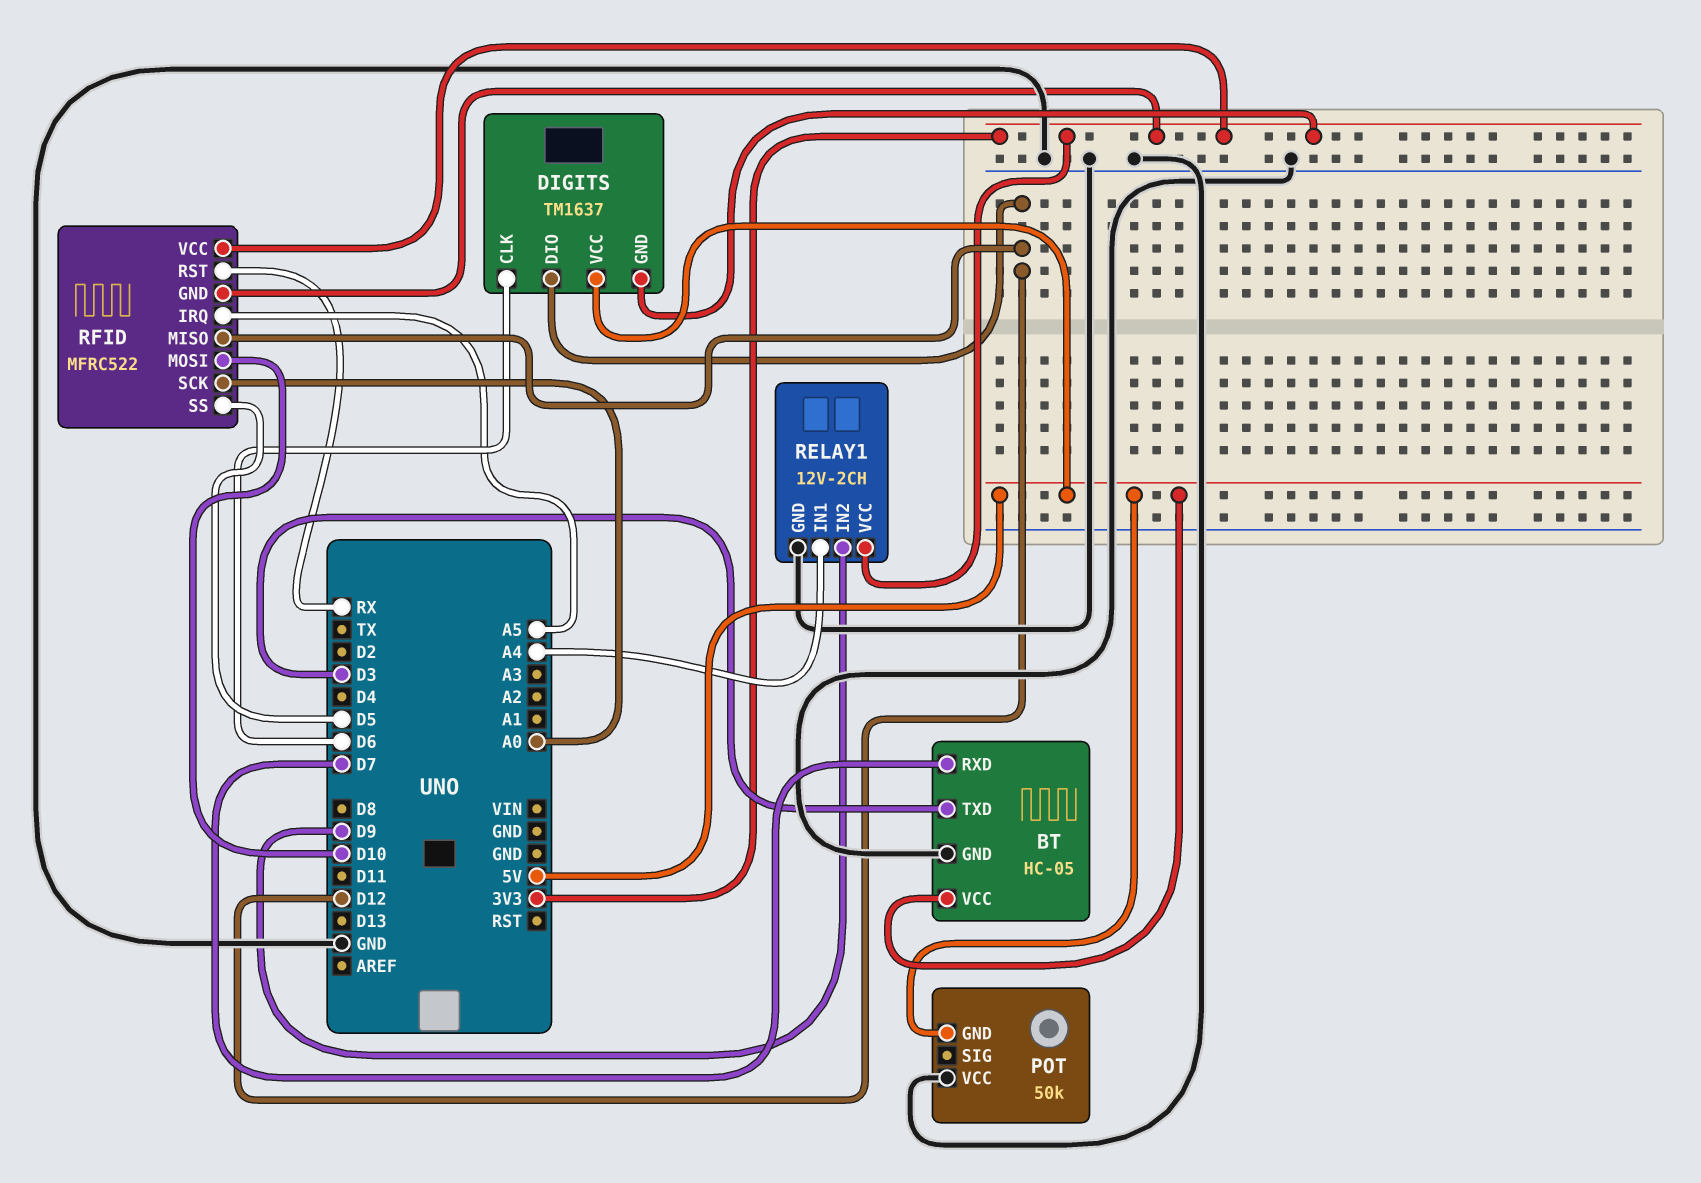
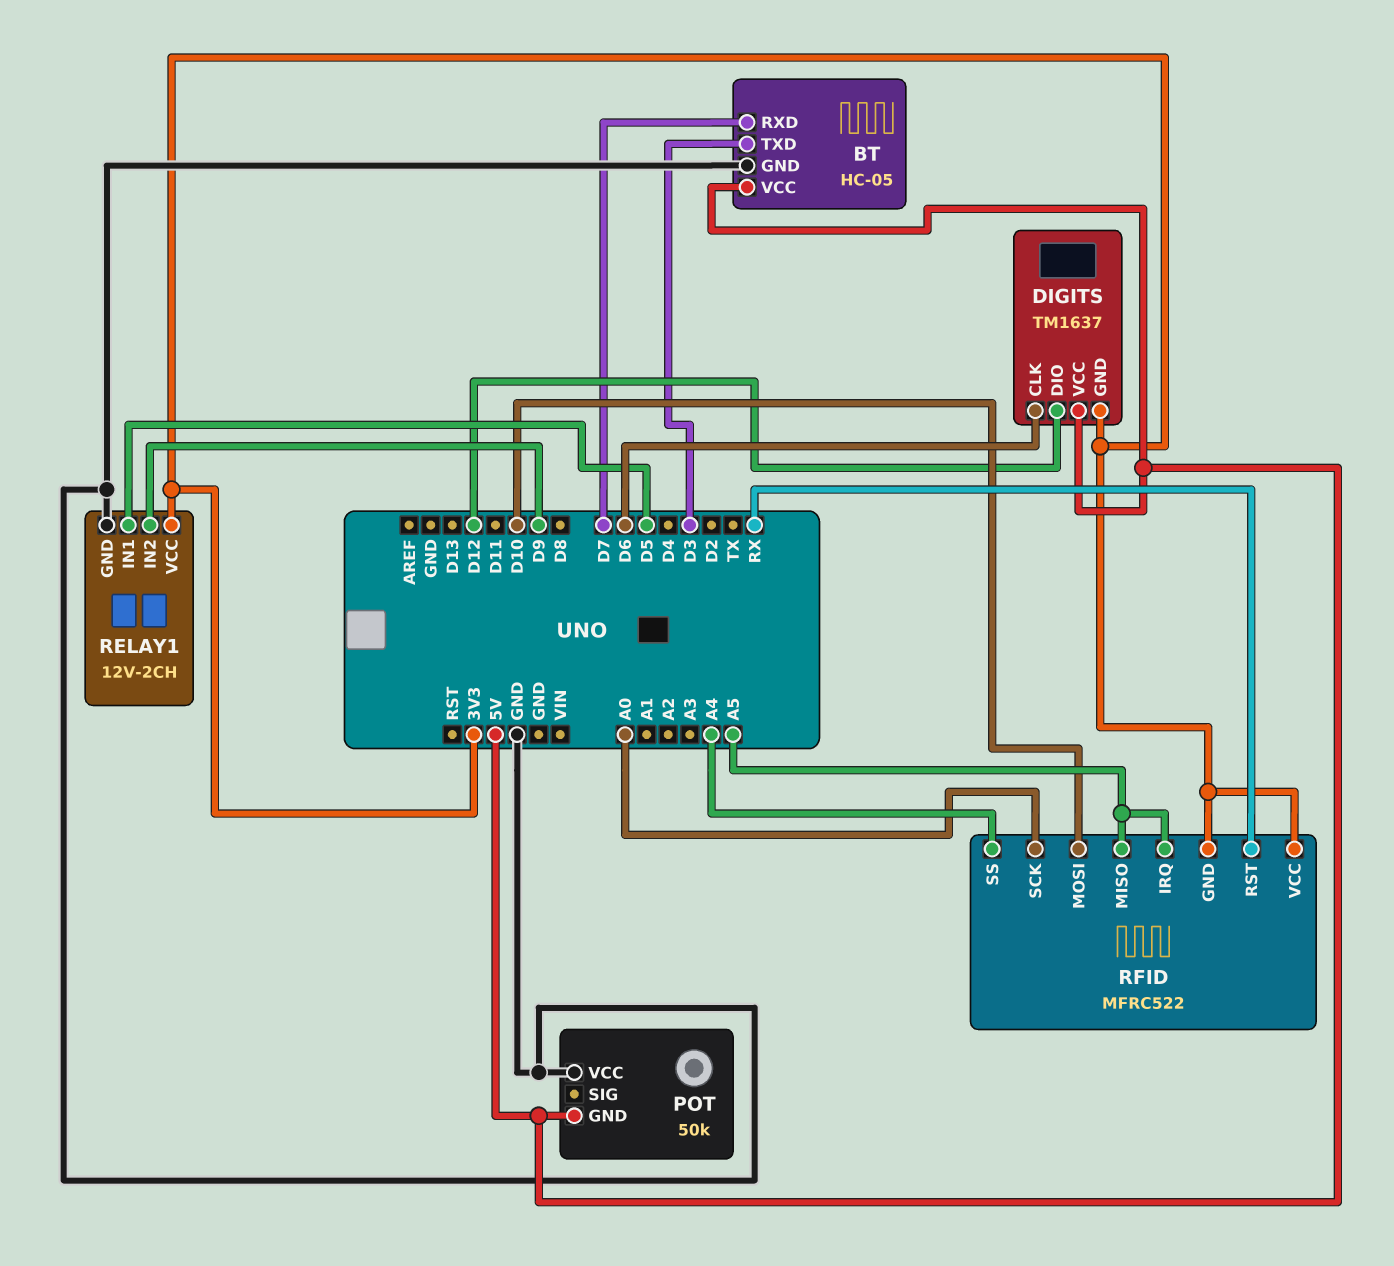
RELAY1 pin IN1: A4 -> D5
RFID pin MISO: D12 -> A5
RFID pin SS: D5 -> A4

